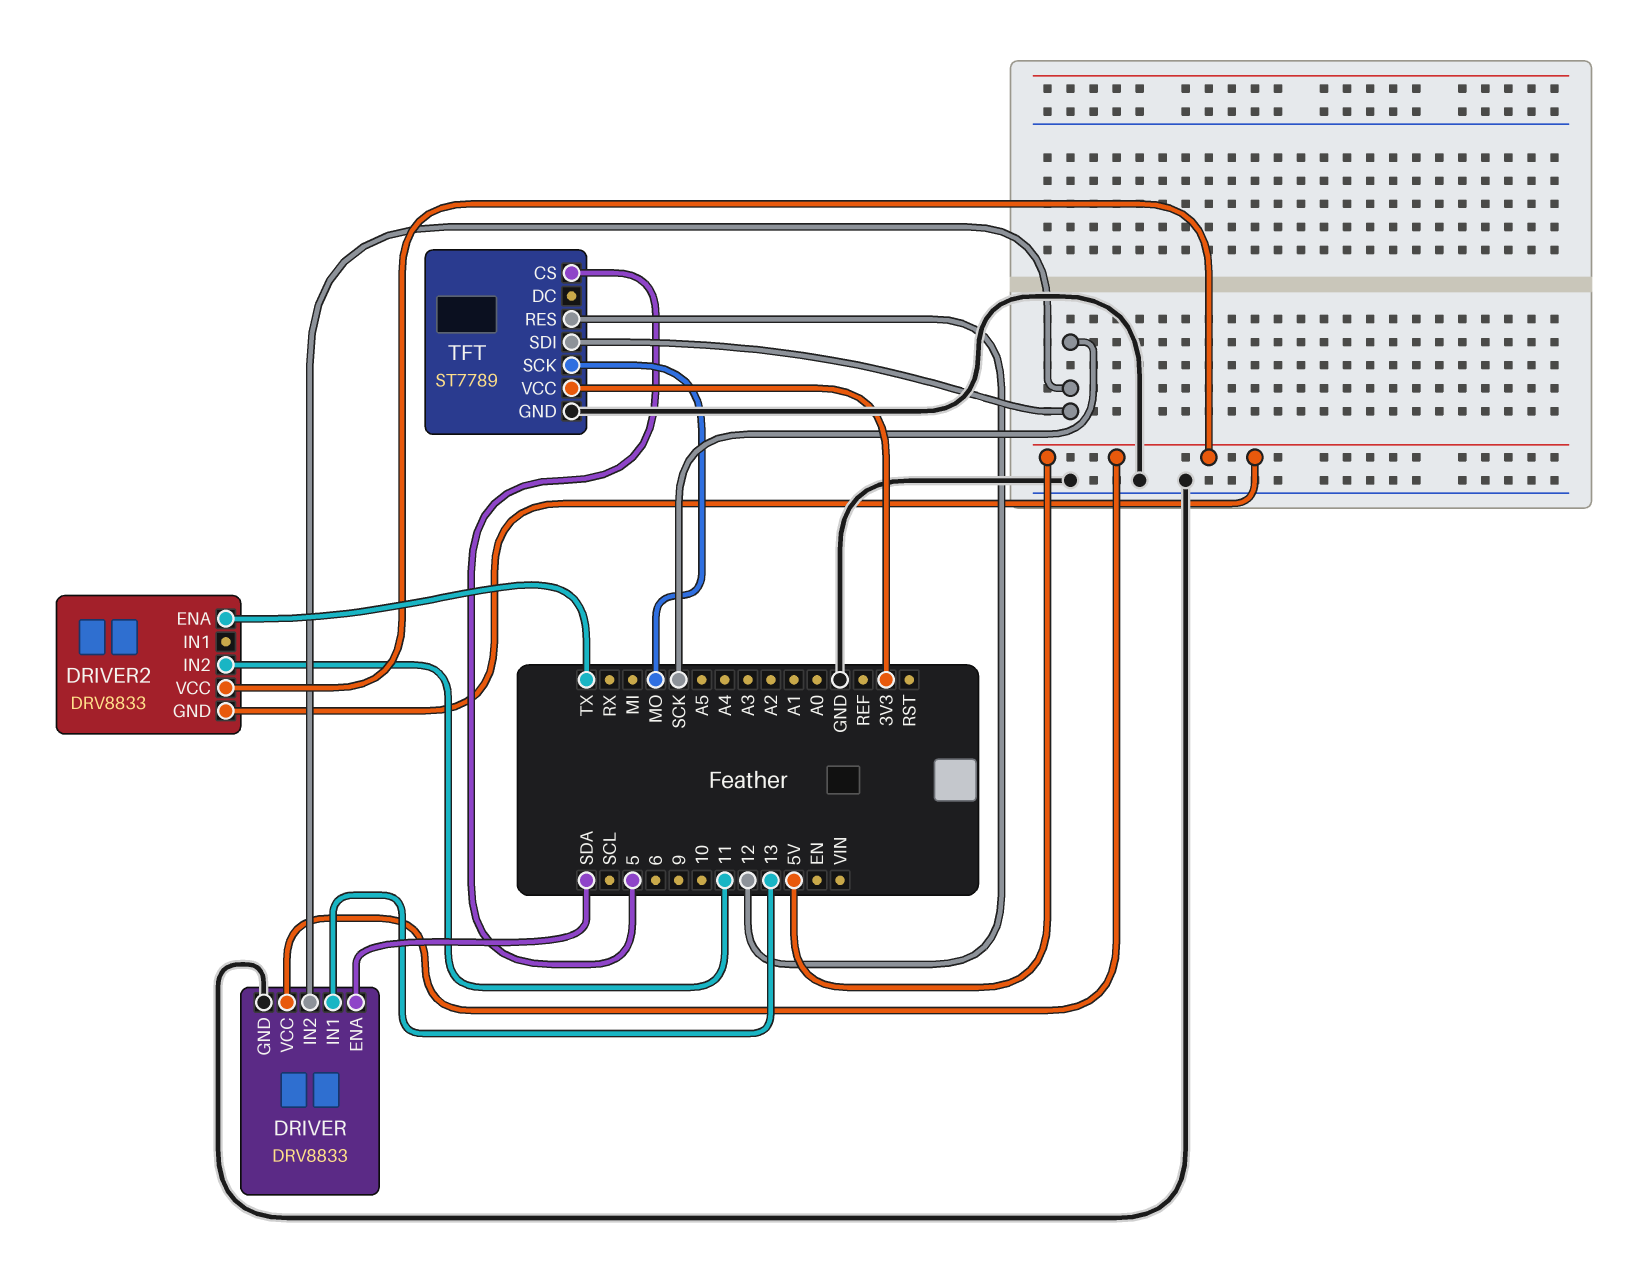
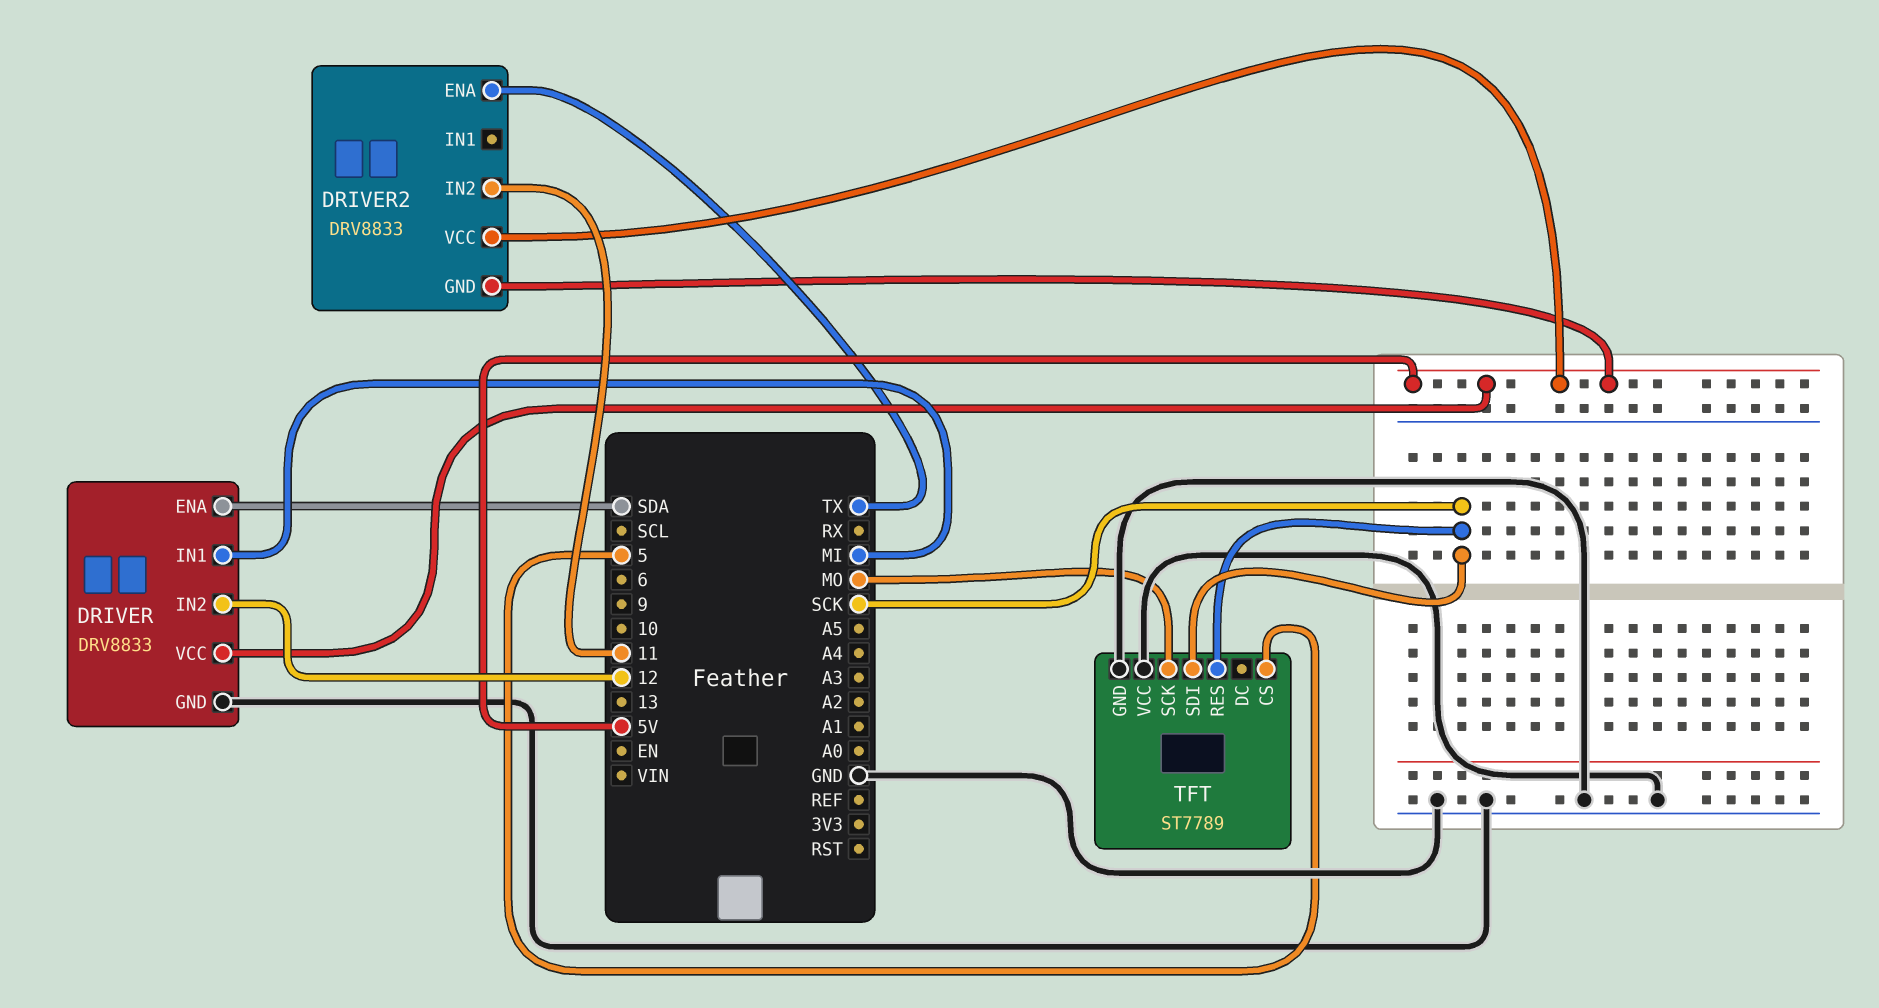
DRIVER pin IN1: 13 -> MI
DRIVER pin IN2: SCK -> 12
TFT pin RES: 12 -> SCK
TFT pin VCC: 3V3 -> GND

